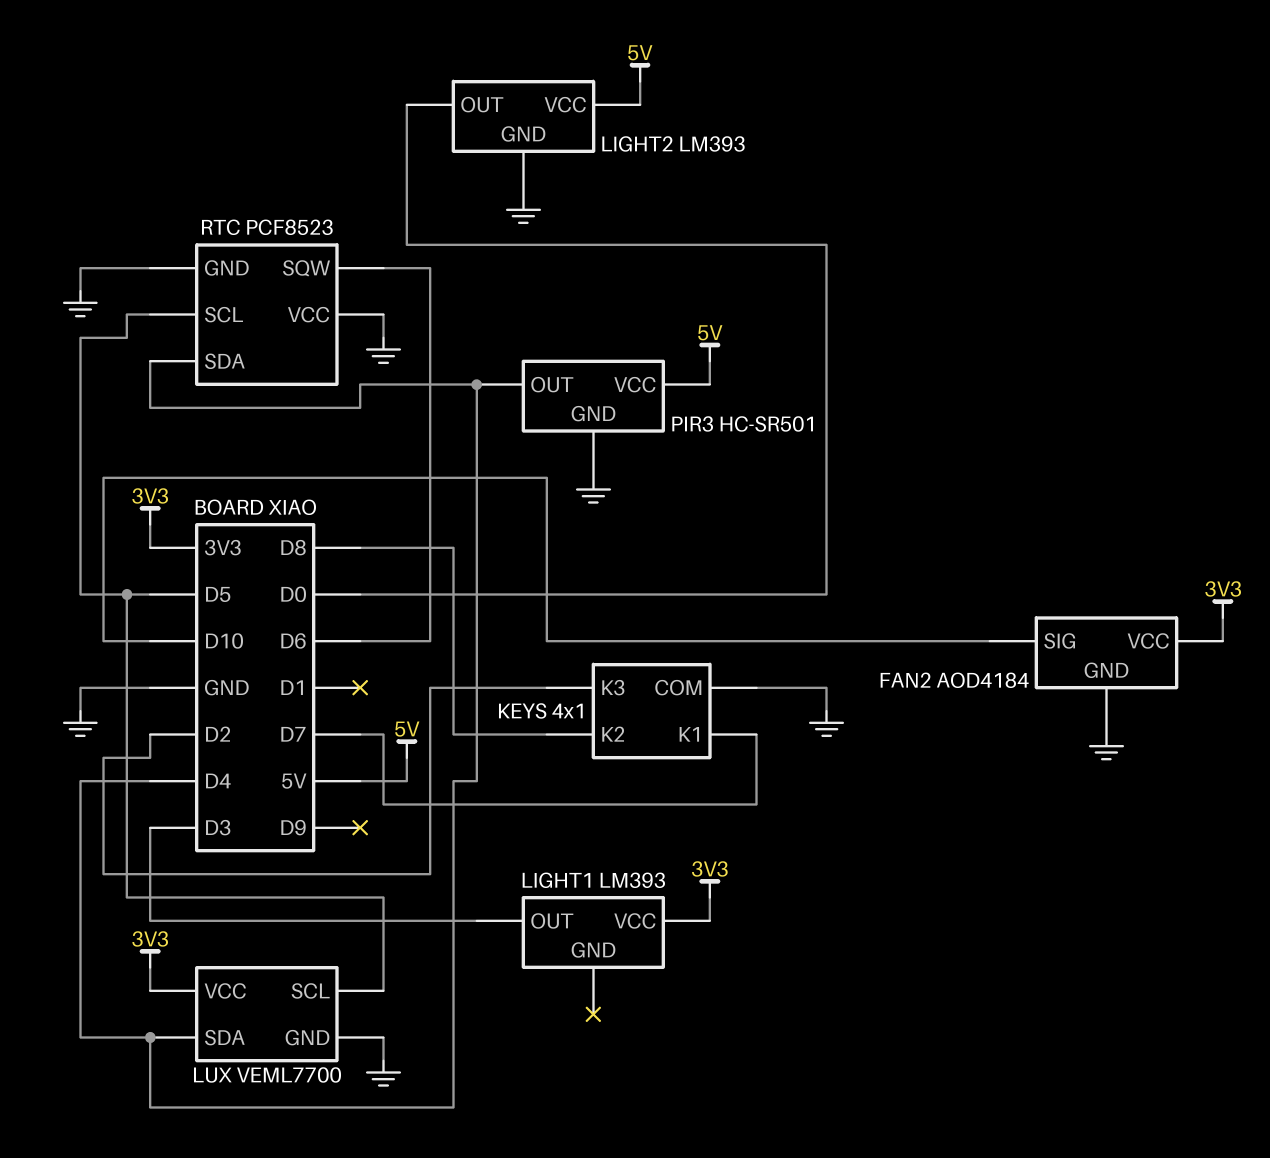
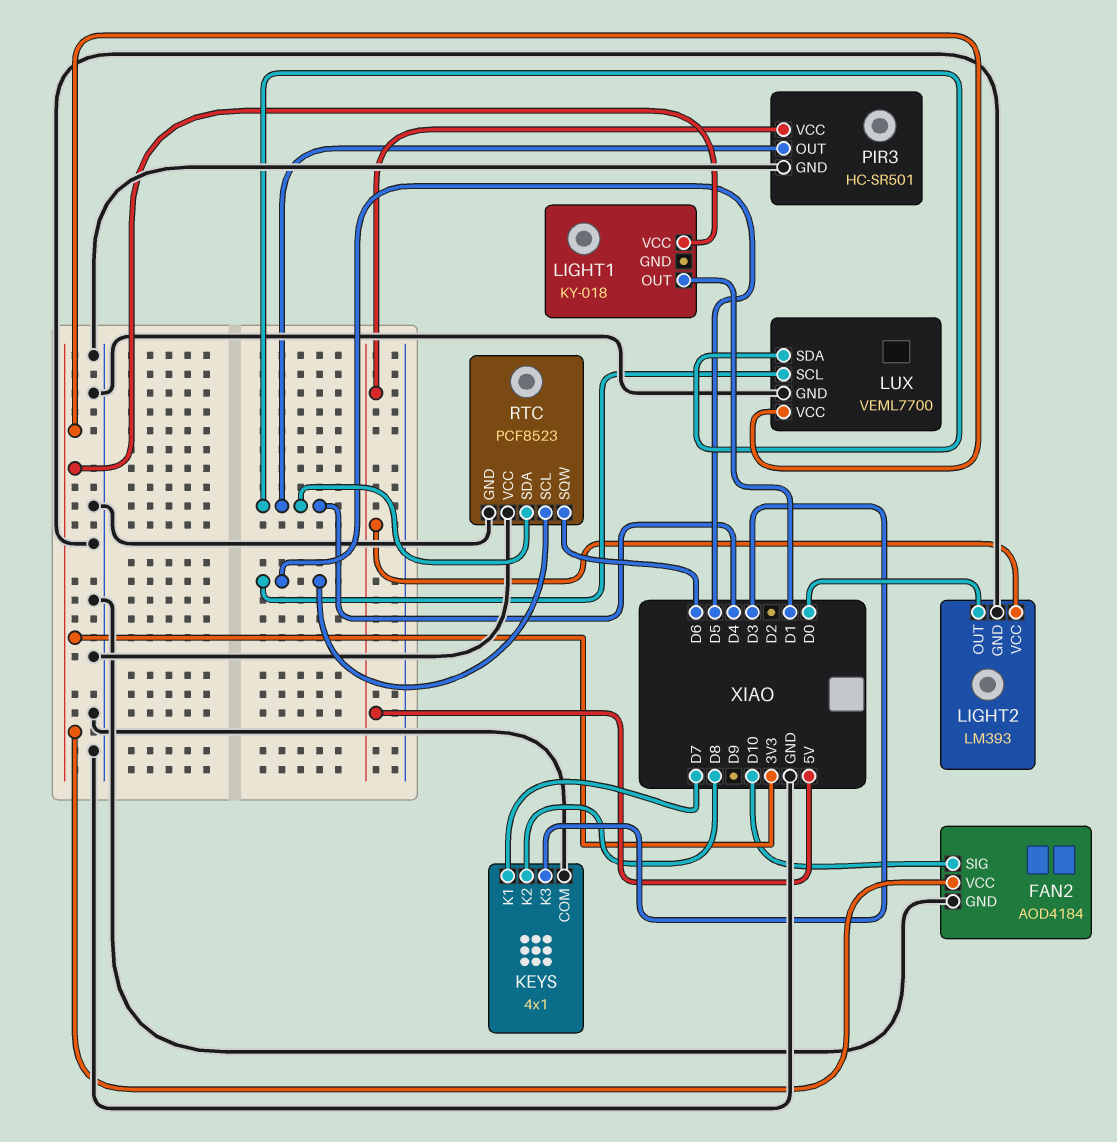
KEYS pin K3: D2 -> D3
LIGHT1: LM393 -> KY-018
LIGHT1 pin OUT: D3 -> D1

